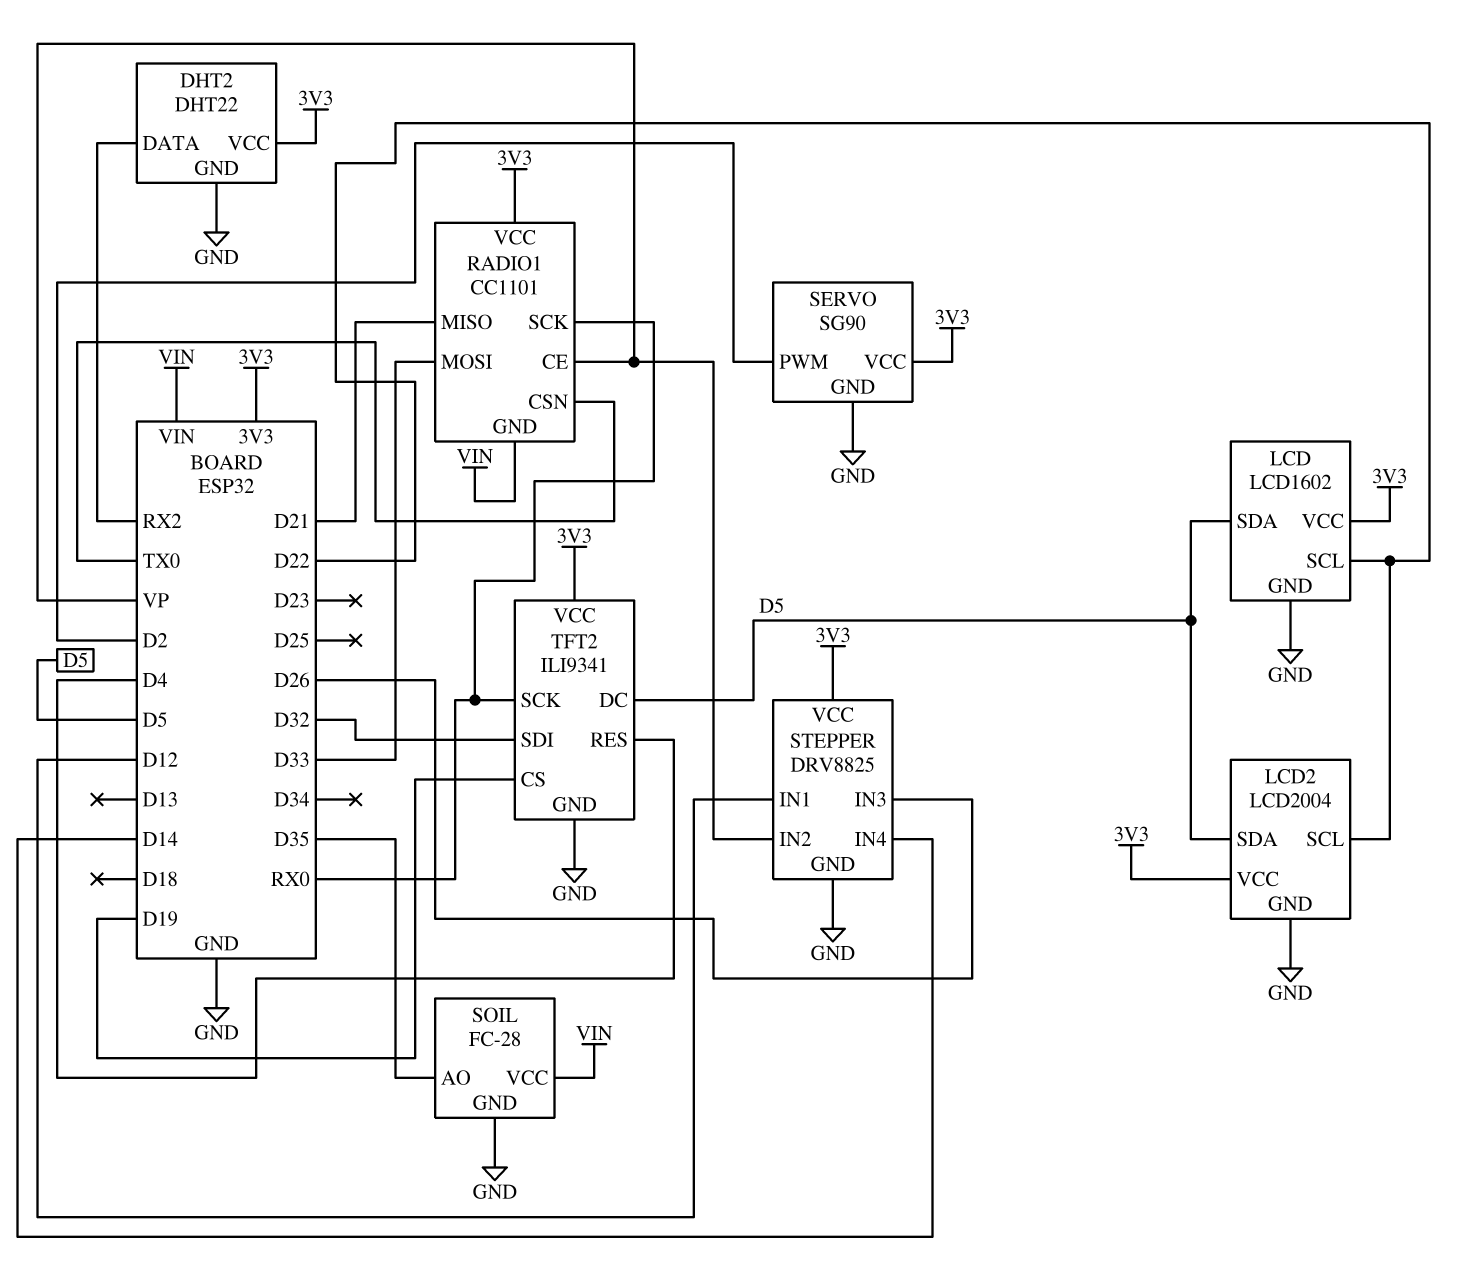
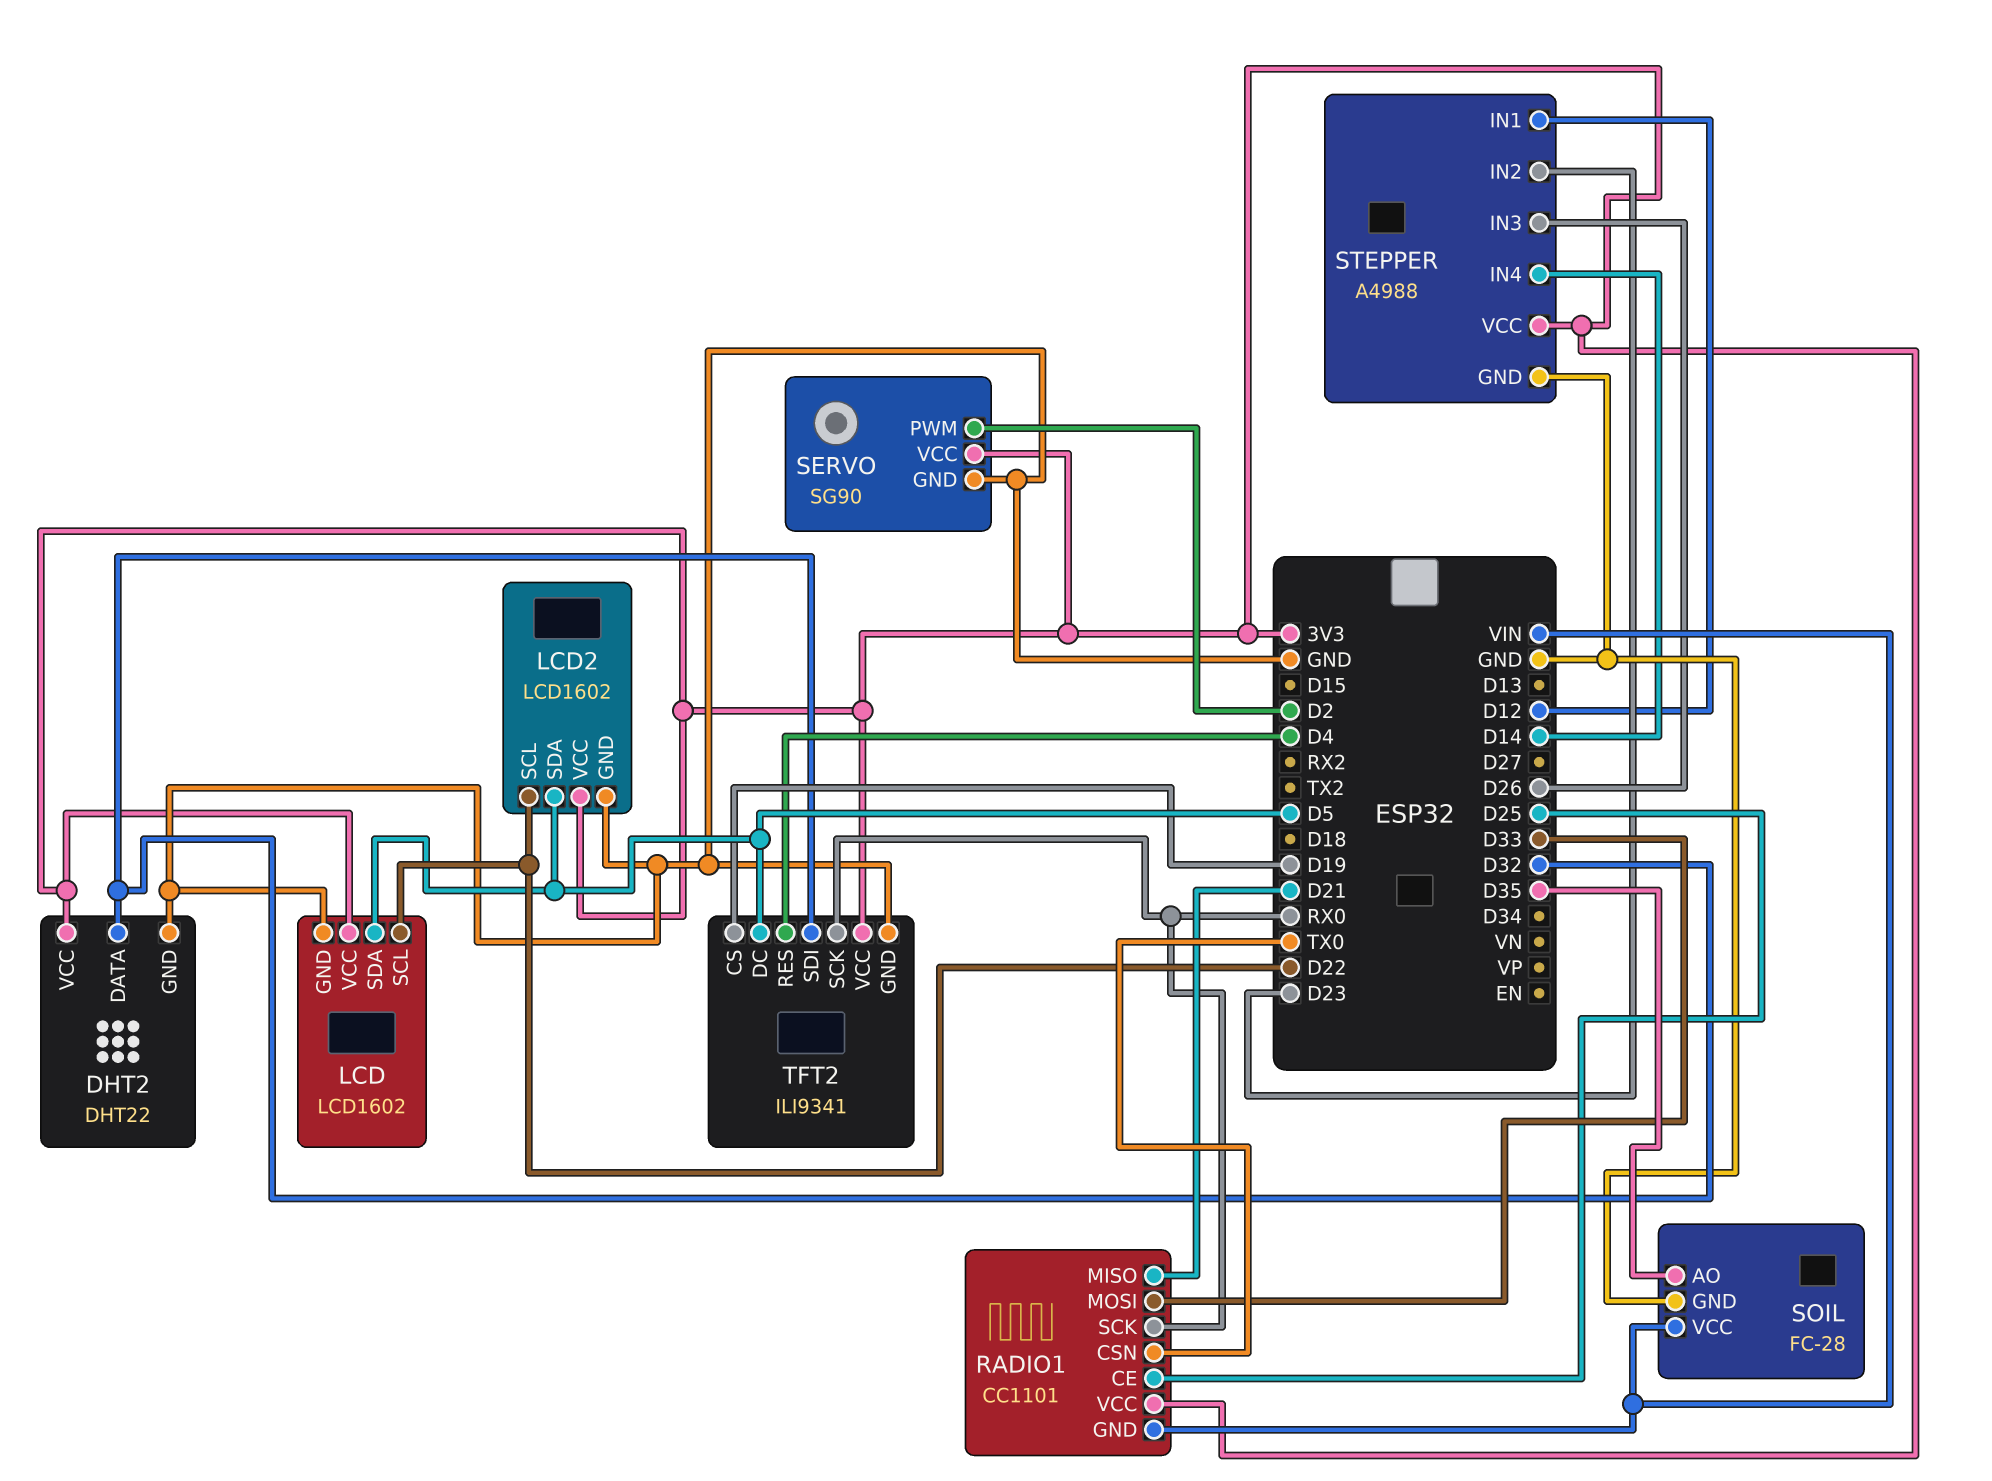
DHT2 pin DATA: RX2 -> D32
LCD2: LCD2004 -> LCD1602
RADIO1 pin CE: VP -> D25
STEPPER: DRV8825 -> A4988
STEPPER pin IN2: VP -> D23

